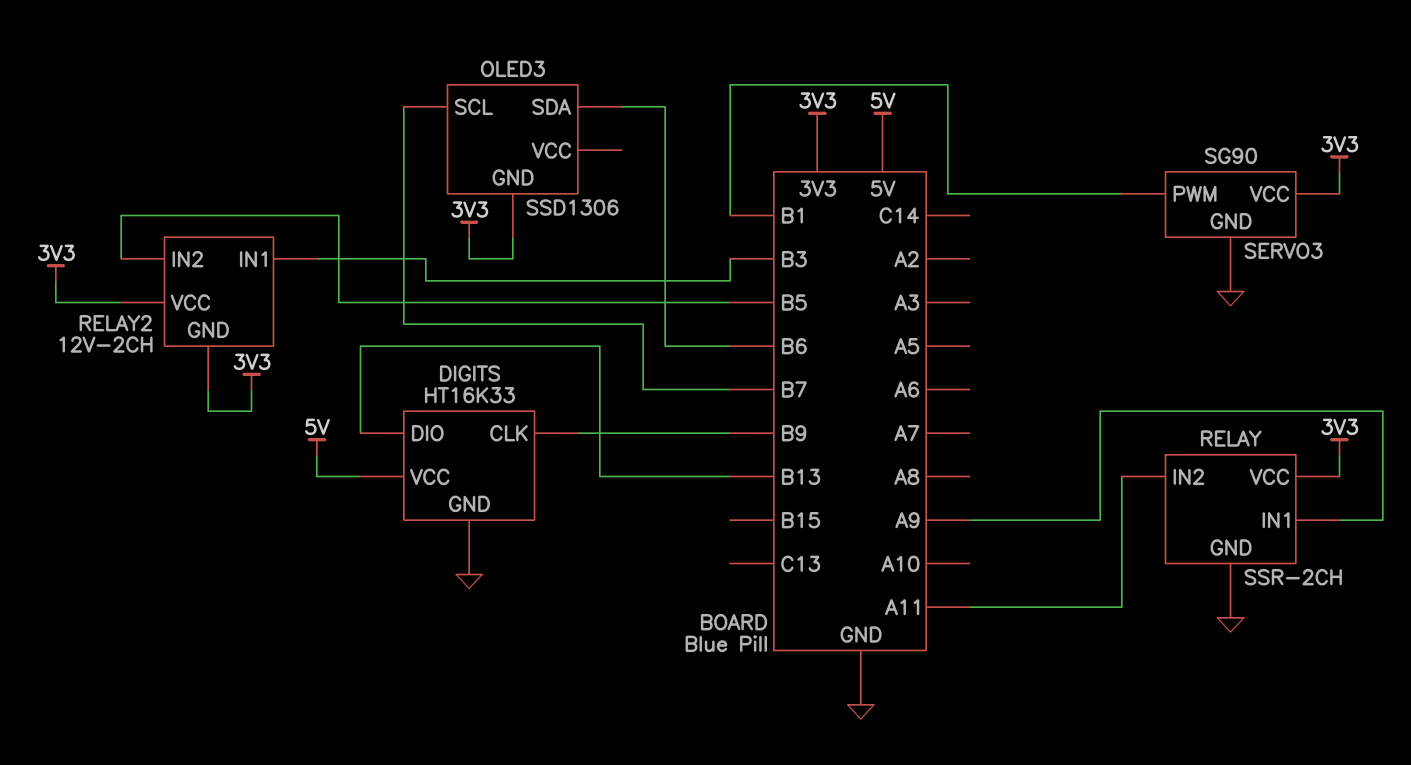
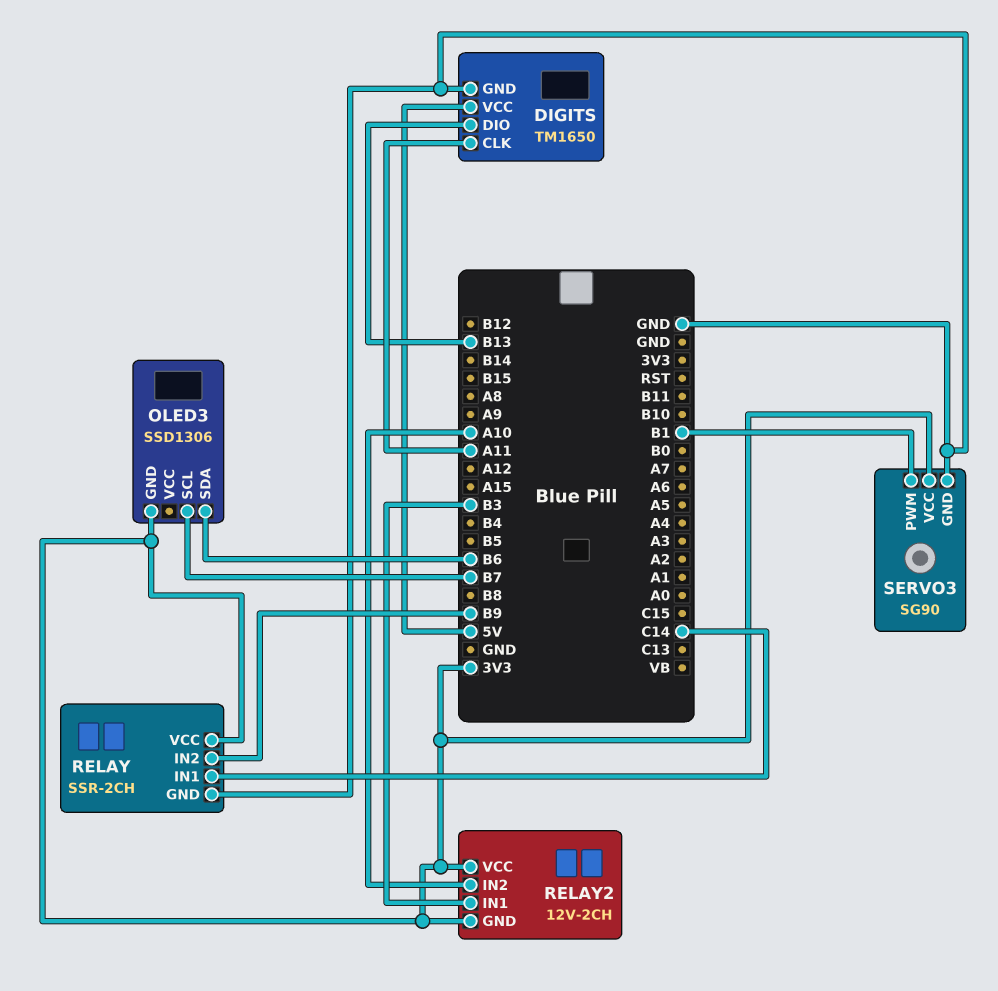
DIGITS: HT16K33 -> TM1650
DIGITS pin CLK: B9 -> A11
RELAY pin IN1: A9 -> C14
RELAY pin IN2: A11 -> B9
RELAY2 pin IN2: B5 -> A10

